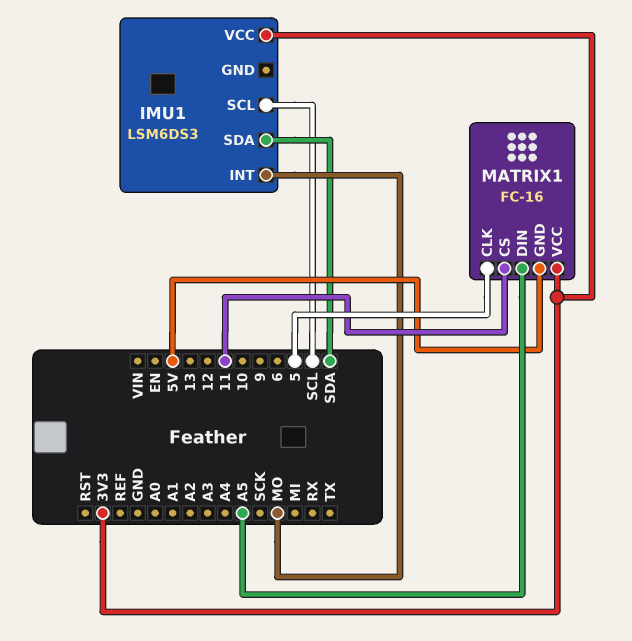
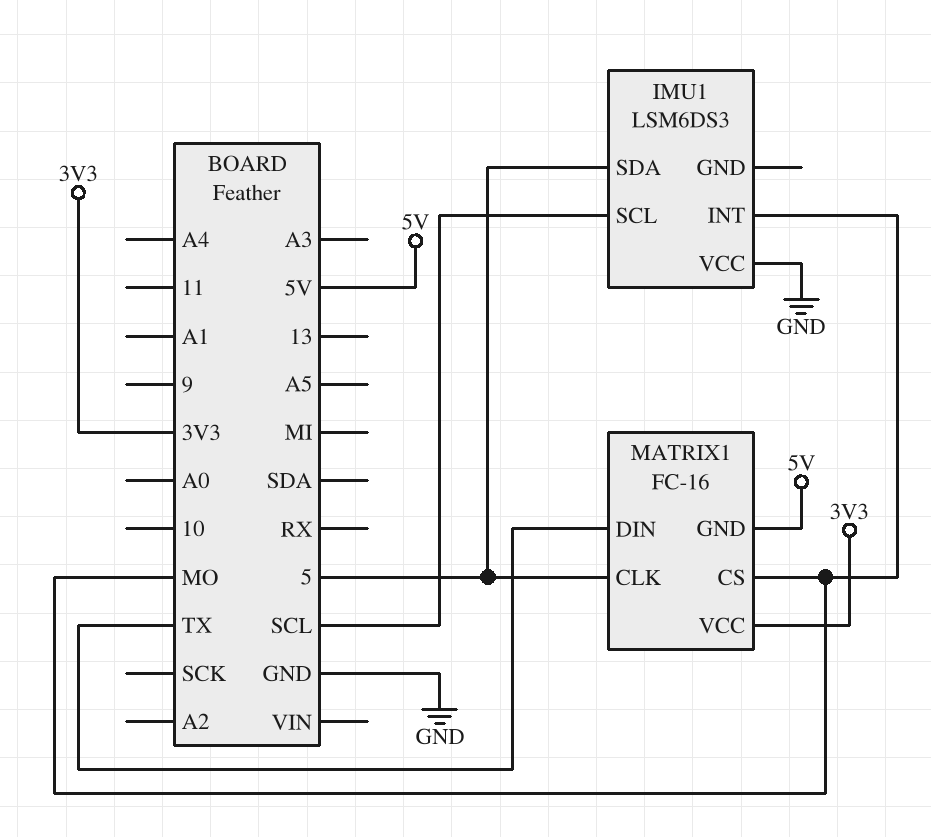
IMU1 pin SDA: SDA -> 5
IMU1 pin VCC: 3V3 -> GND
MATRIX1 pin CS: 11 -> MO
MATRIX1 pin DIN: A5 -> TX

